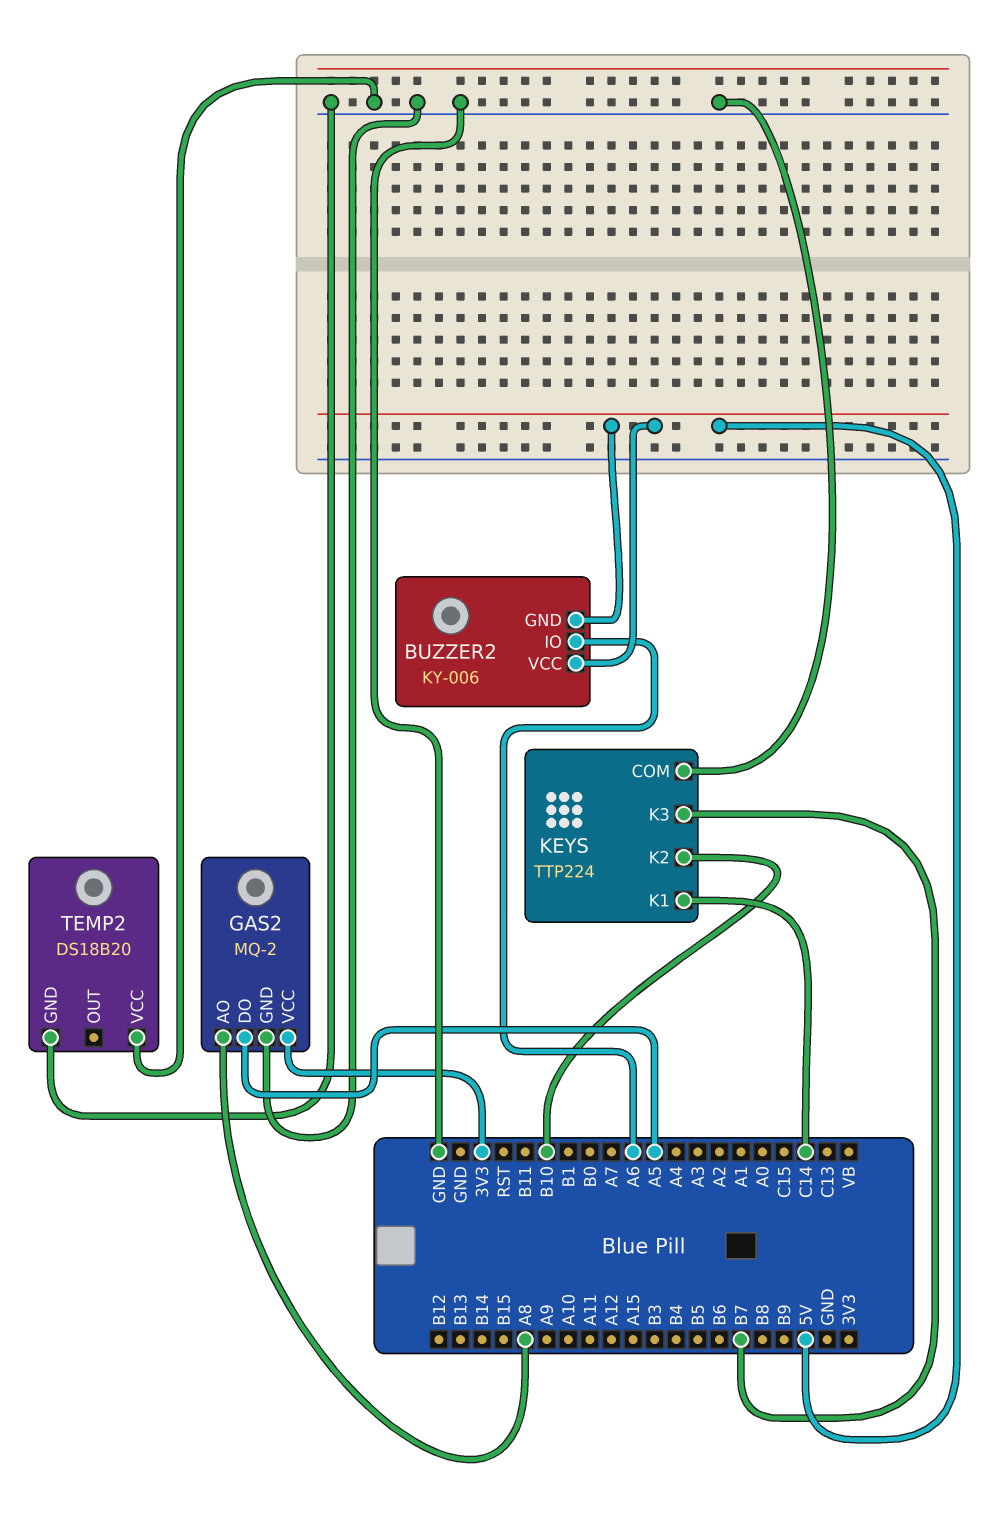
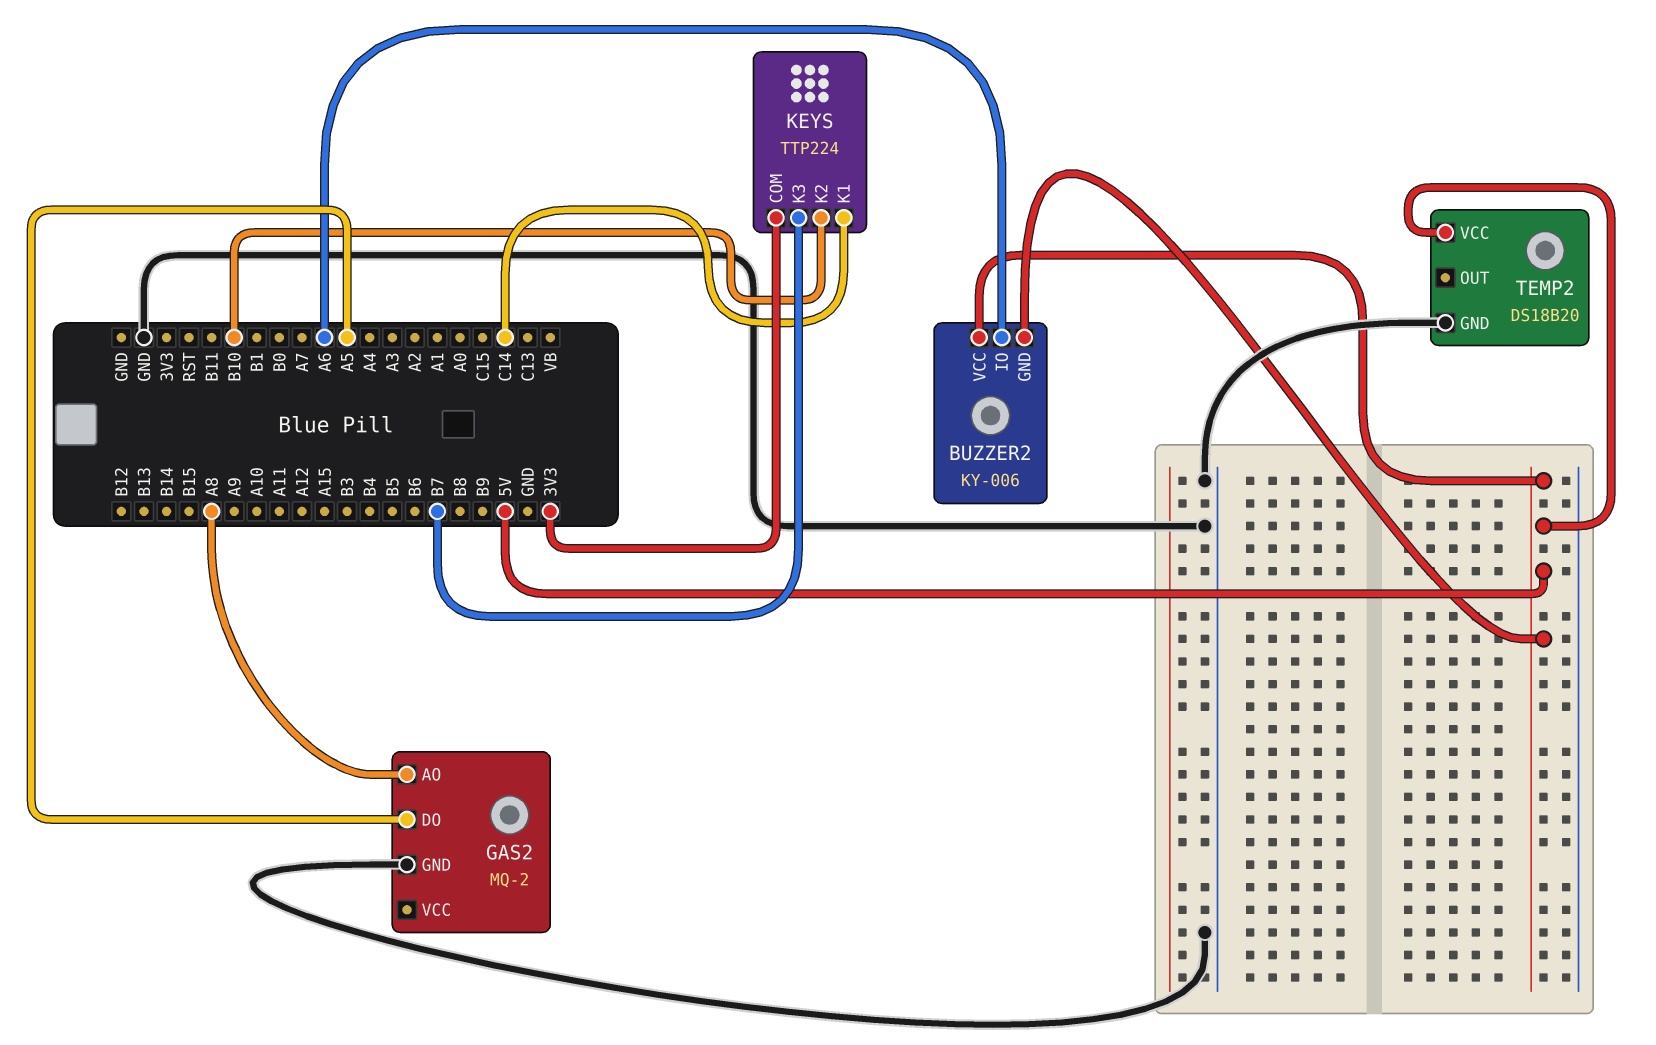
GAS2 pin VCC: 3V3 -> none
KEYS pin COM: GND -> 3V3
TEMP2 pin VCC: GND -> 5V

